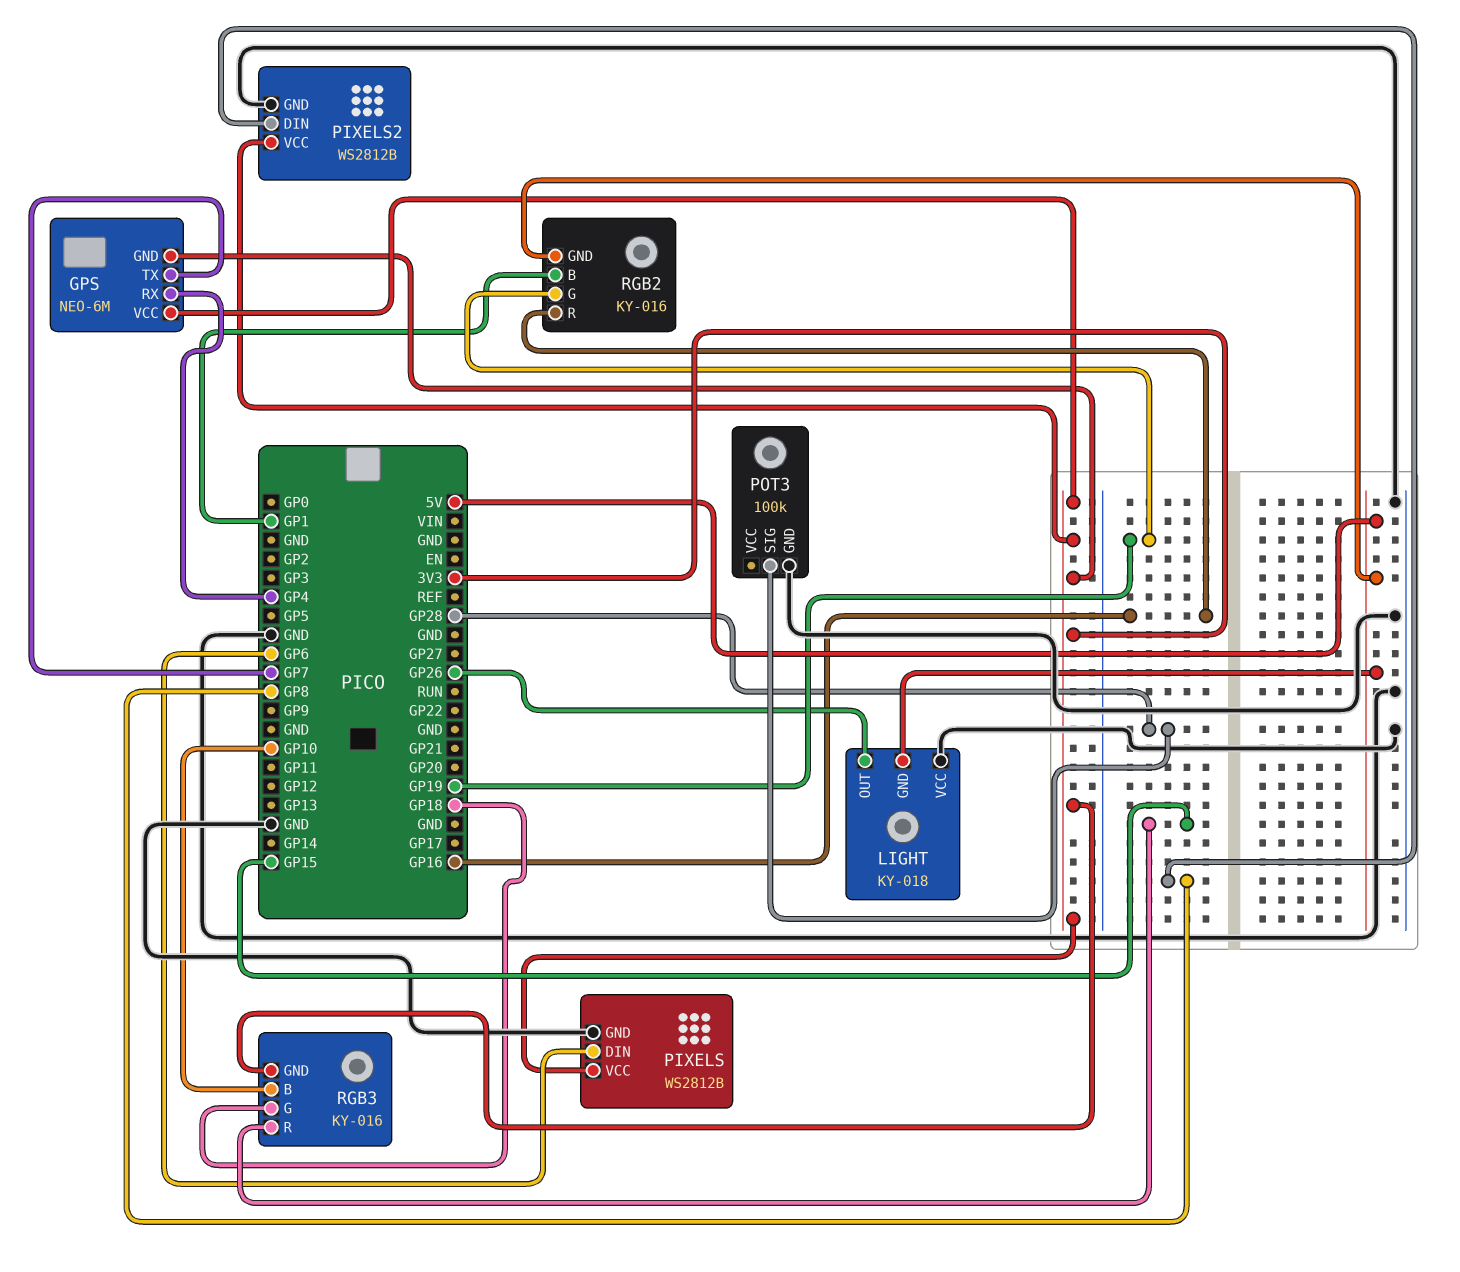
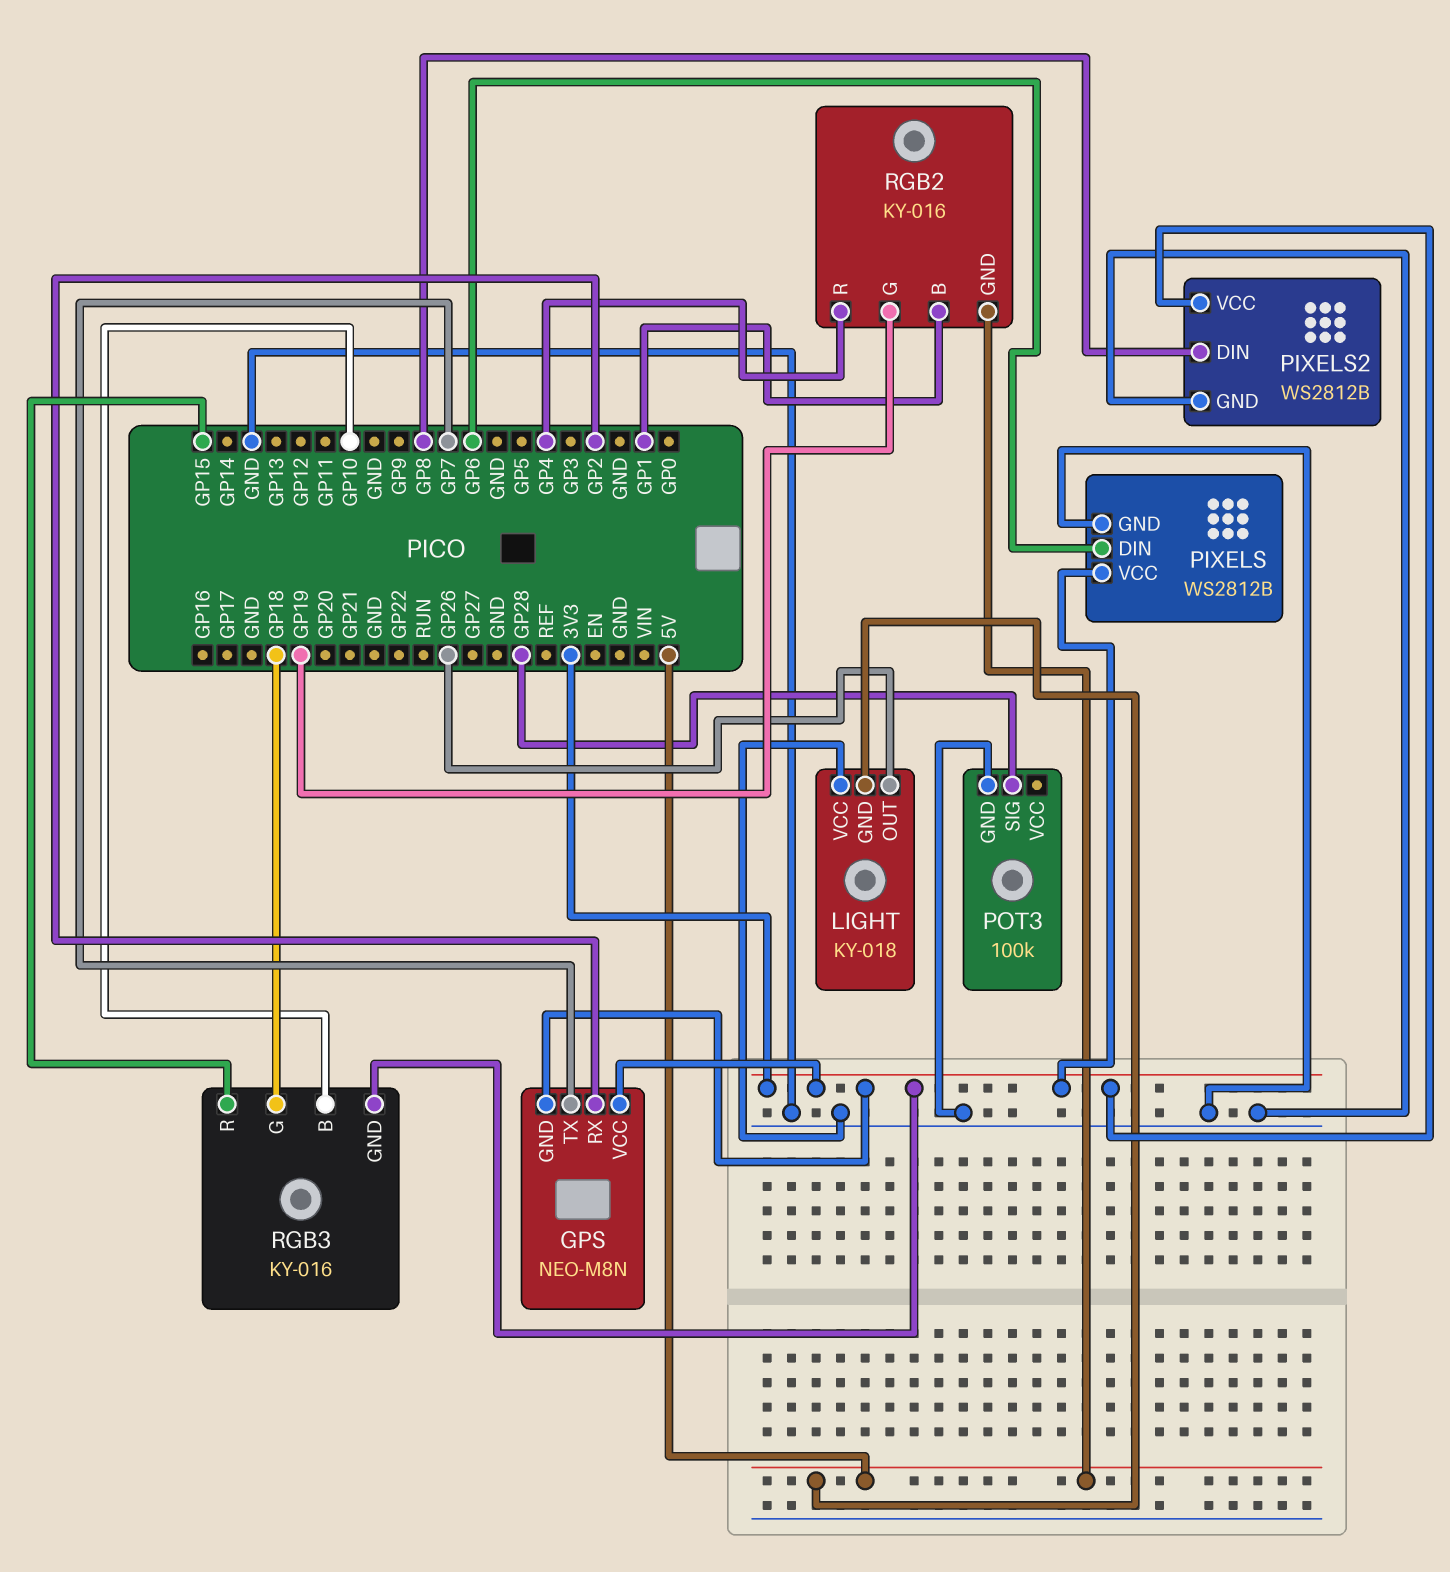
GPS: NEO-6M -> NEO-M8N
GPS pin RX: GP4 -> GP2
RGB2 pin R: GP16 -> GP4

